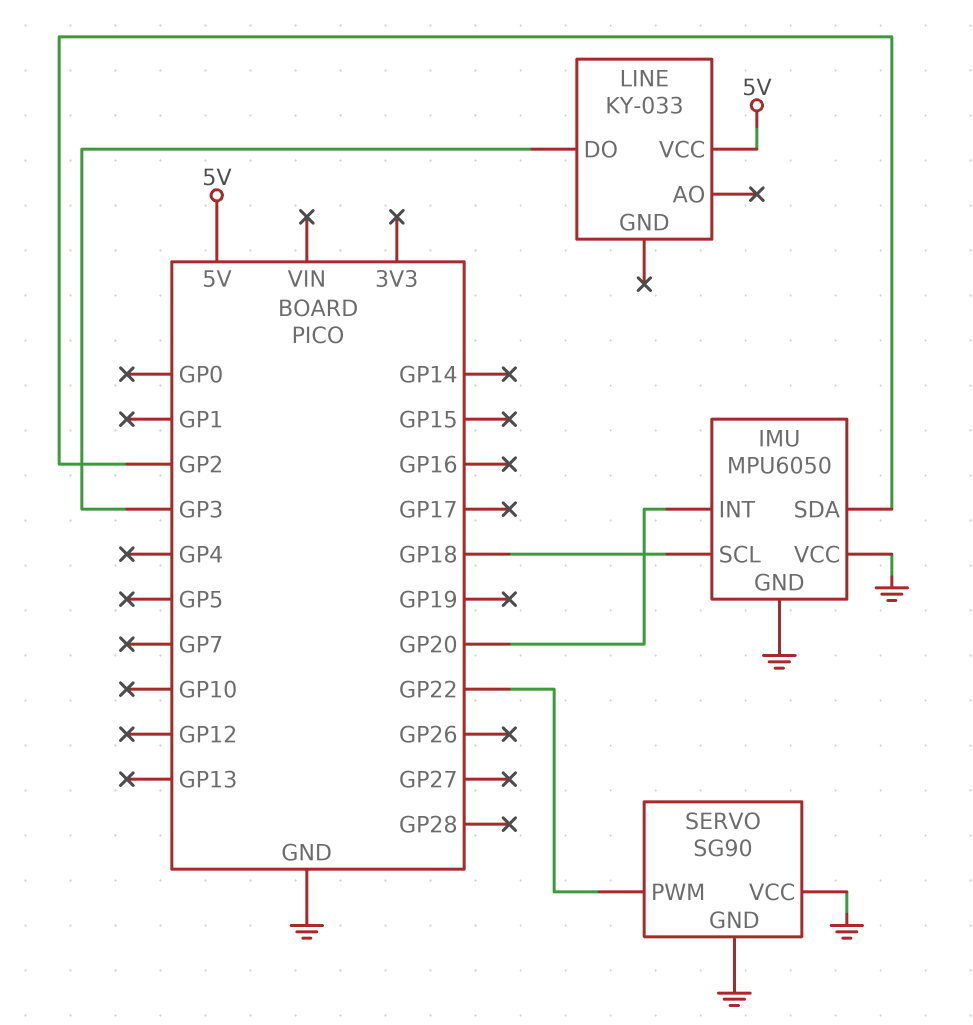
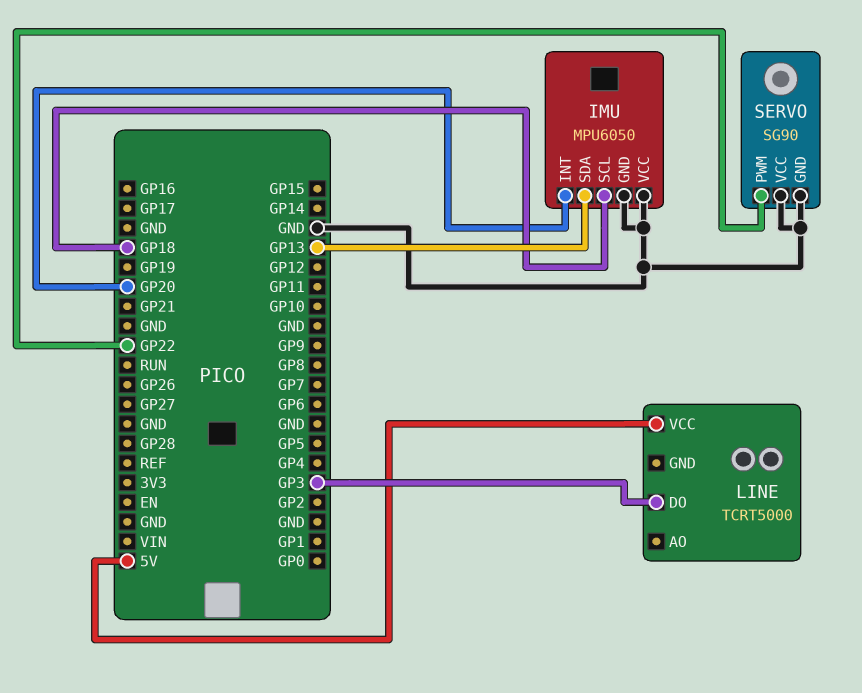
IMU pin SDA: GP2 -> GP13
LINE: KY-033 -> TCRT5000

